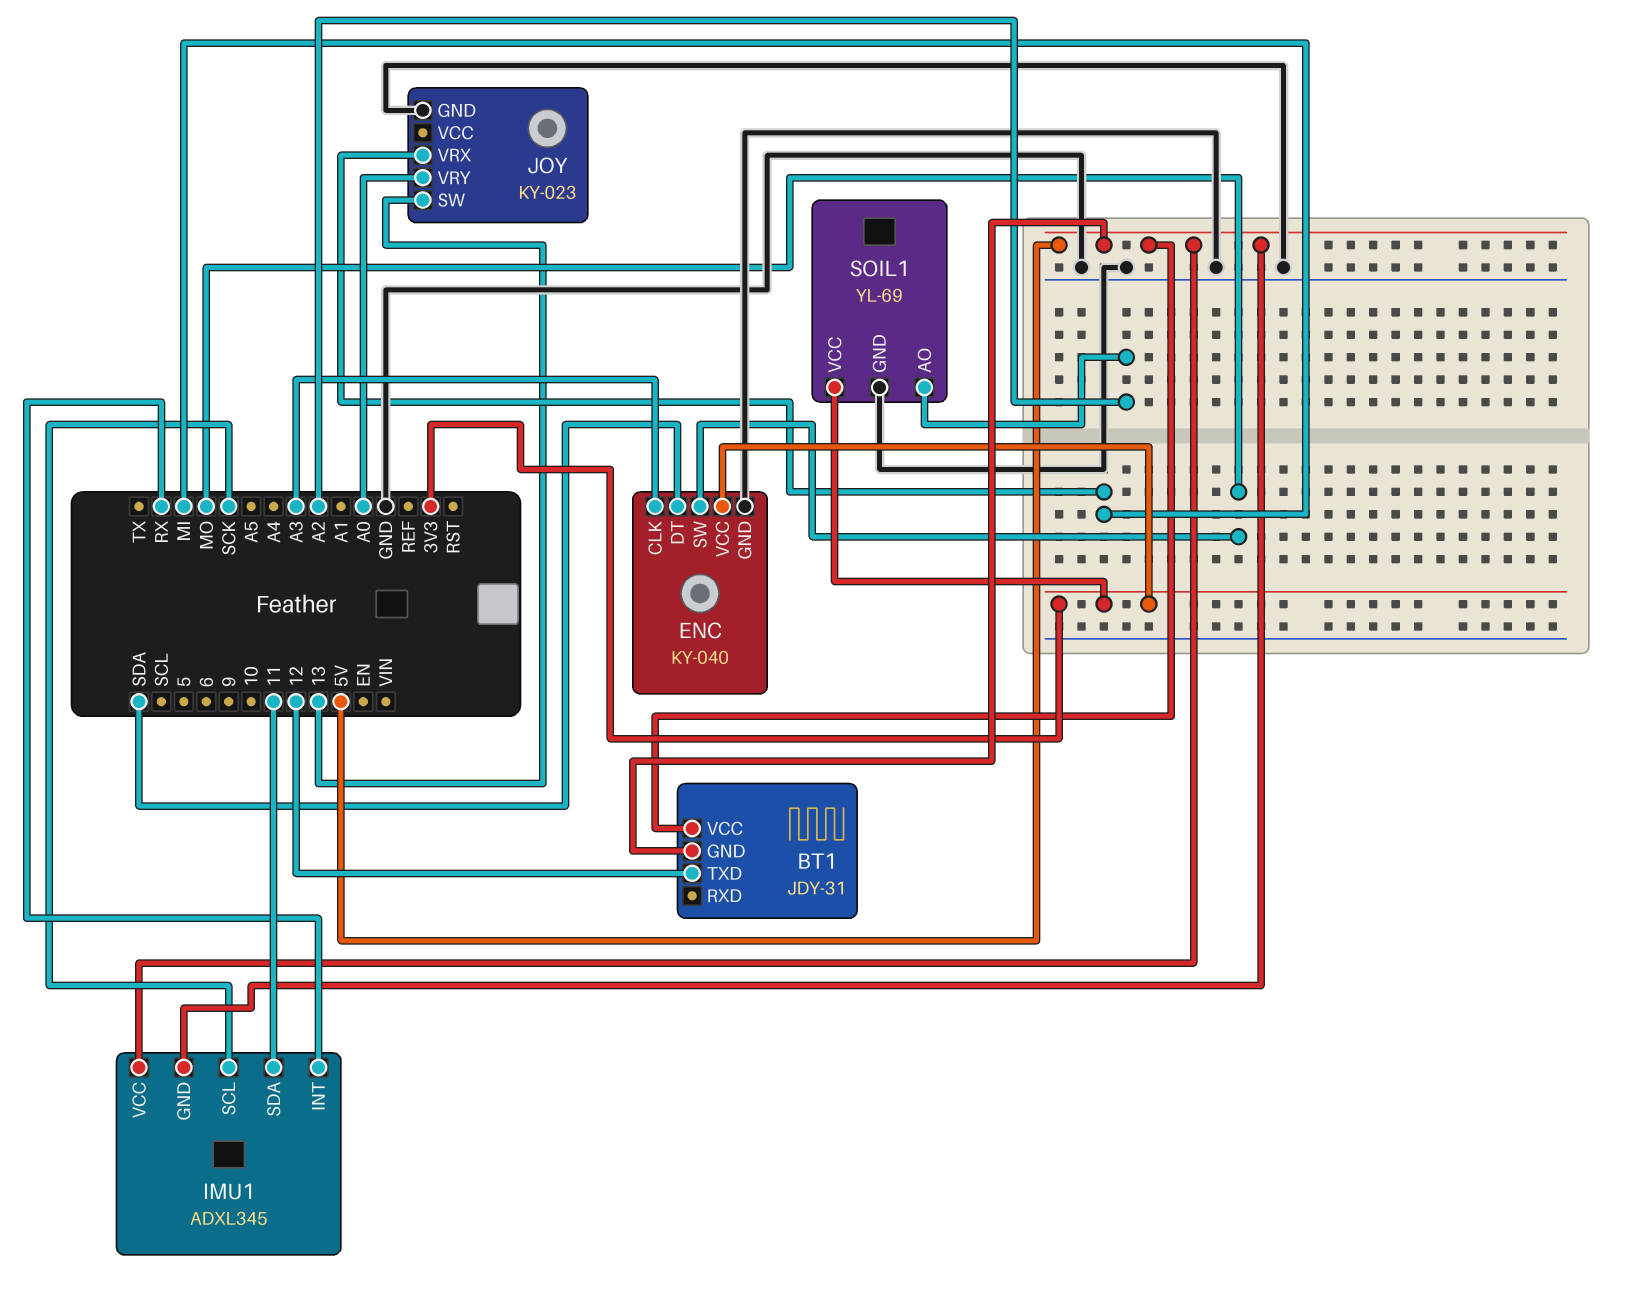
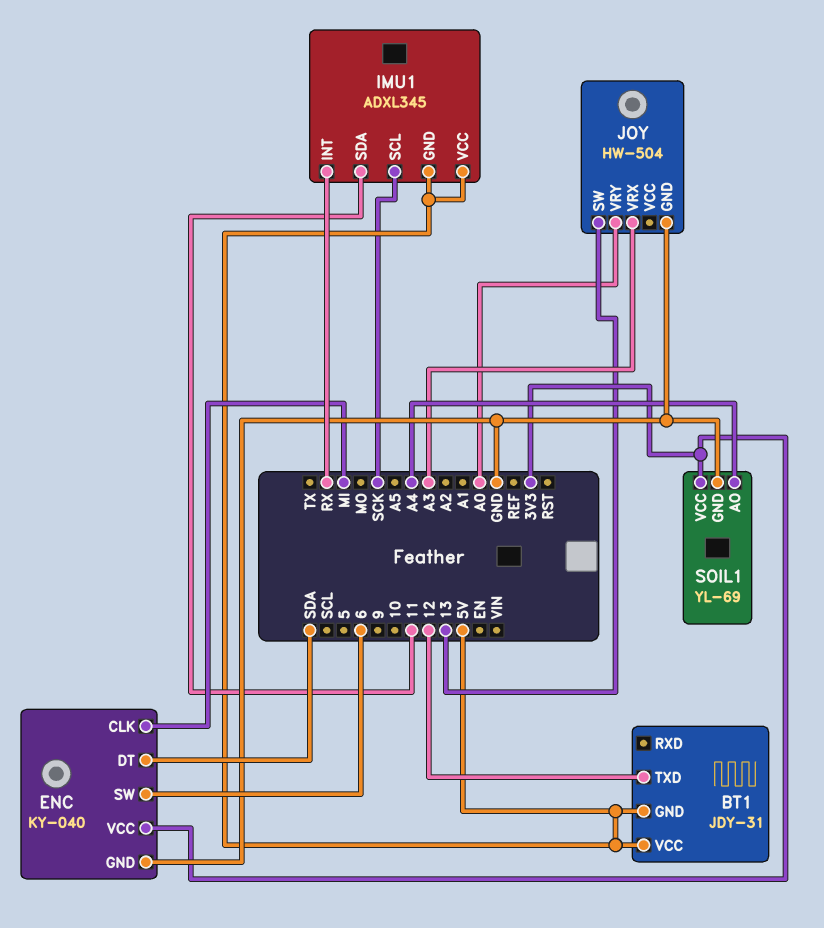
ENC pin CLK: A3 -> MI
ENC pin SW: MO -> 6
JOY: KY-023 -> HW-504
JOY pin VRX: MI -> A3
SOIL1 pin AO: A2 -> A4

